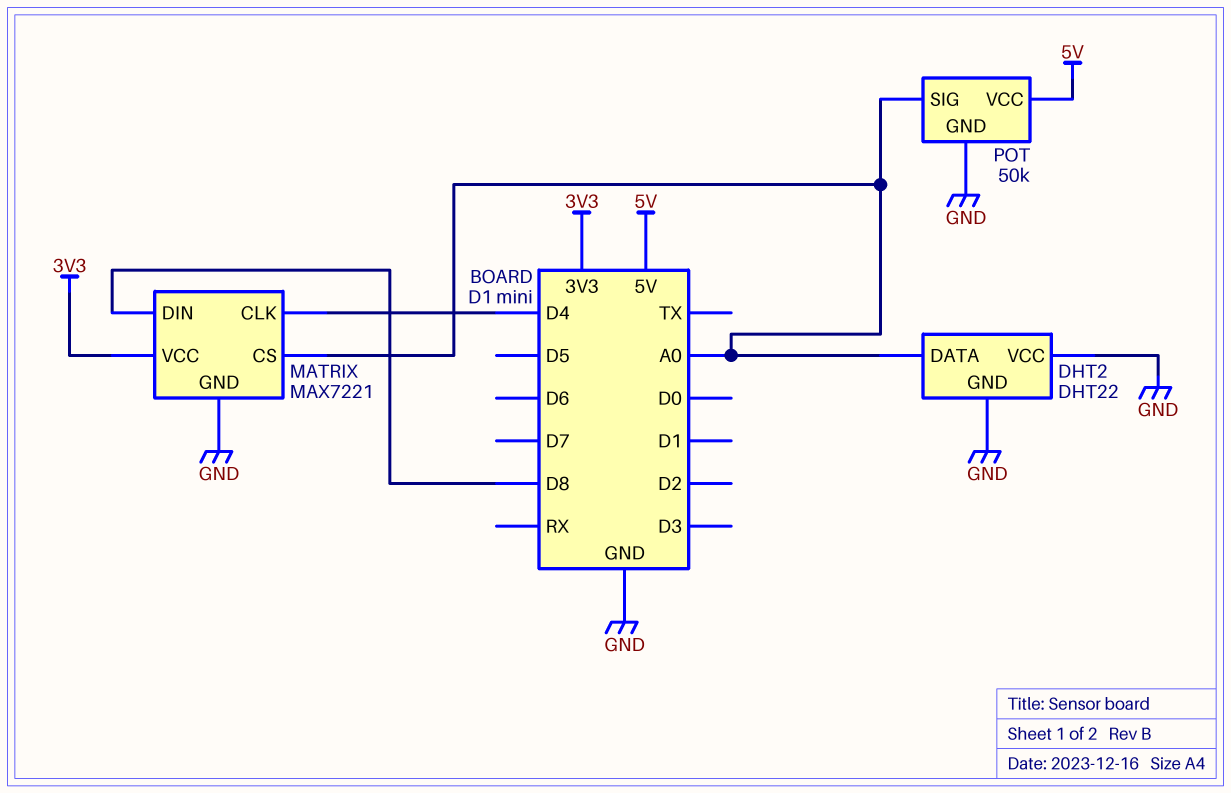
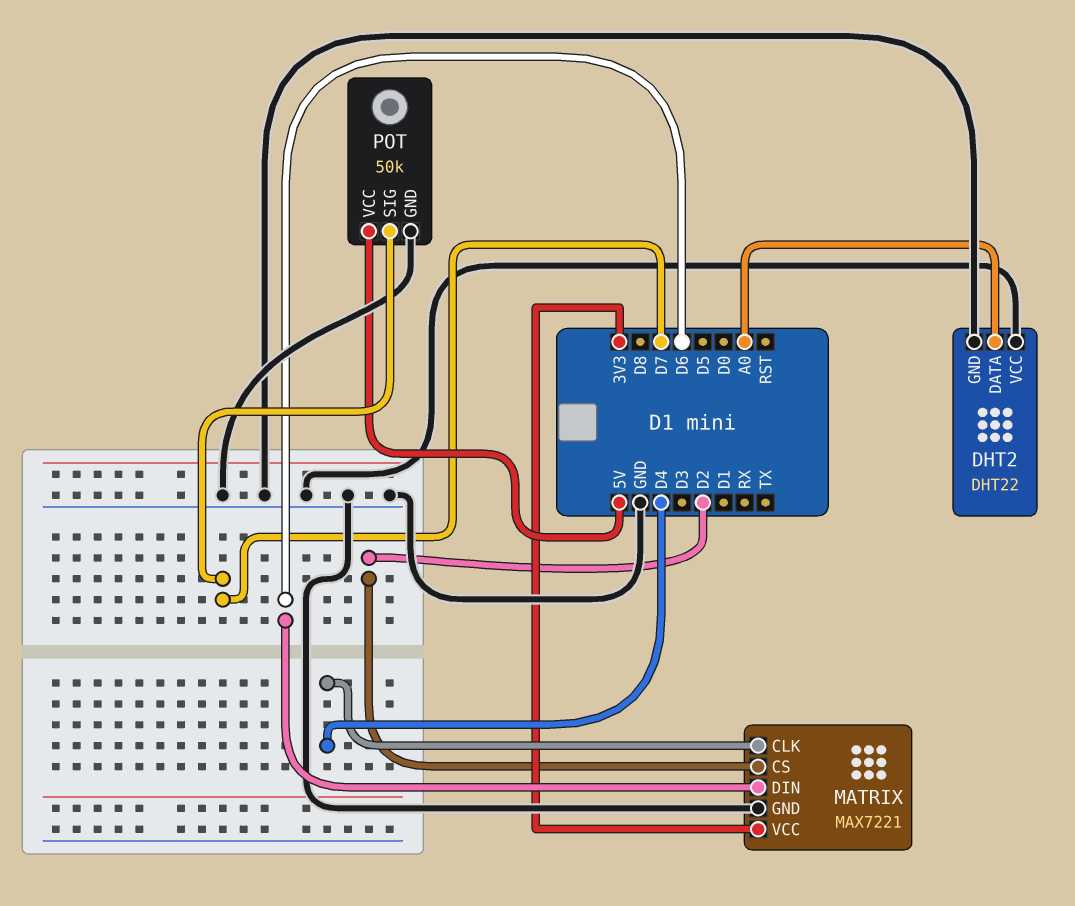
MATRIX pin CS: A0 -> D2
MATRIX pin DIN: D8 -> D6
POT pin SIG: A0 -> D7

